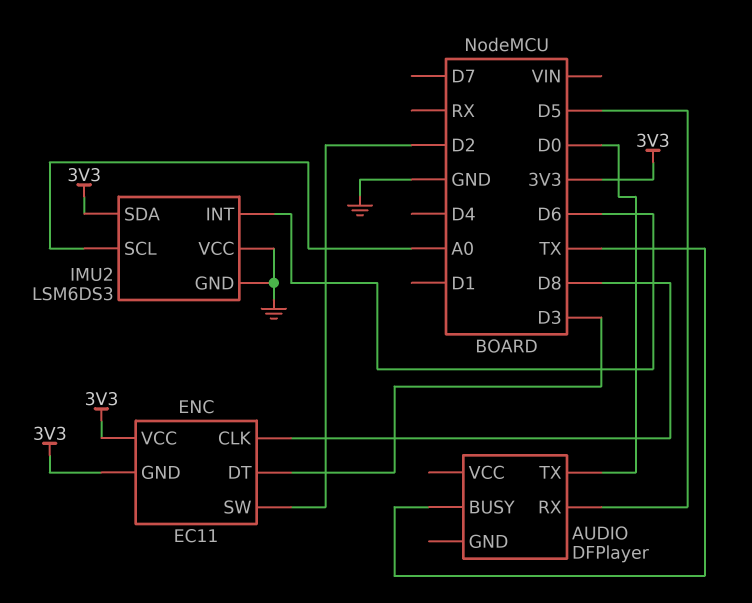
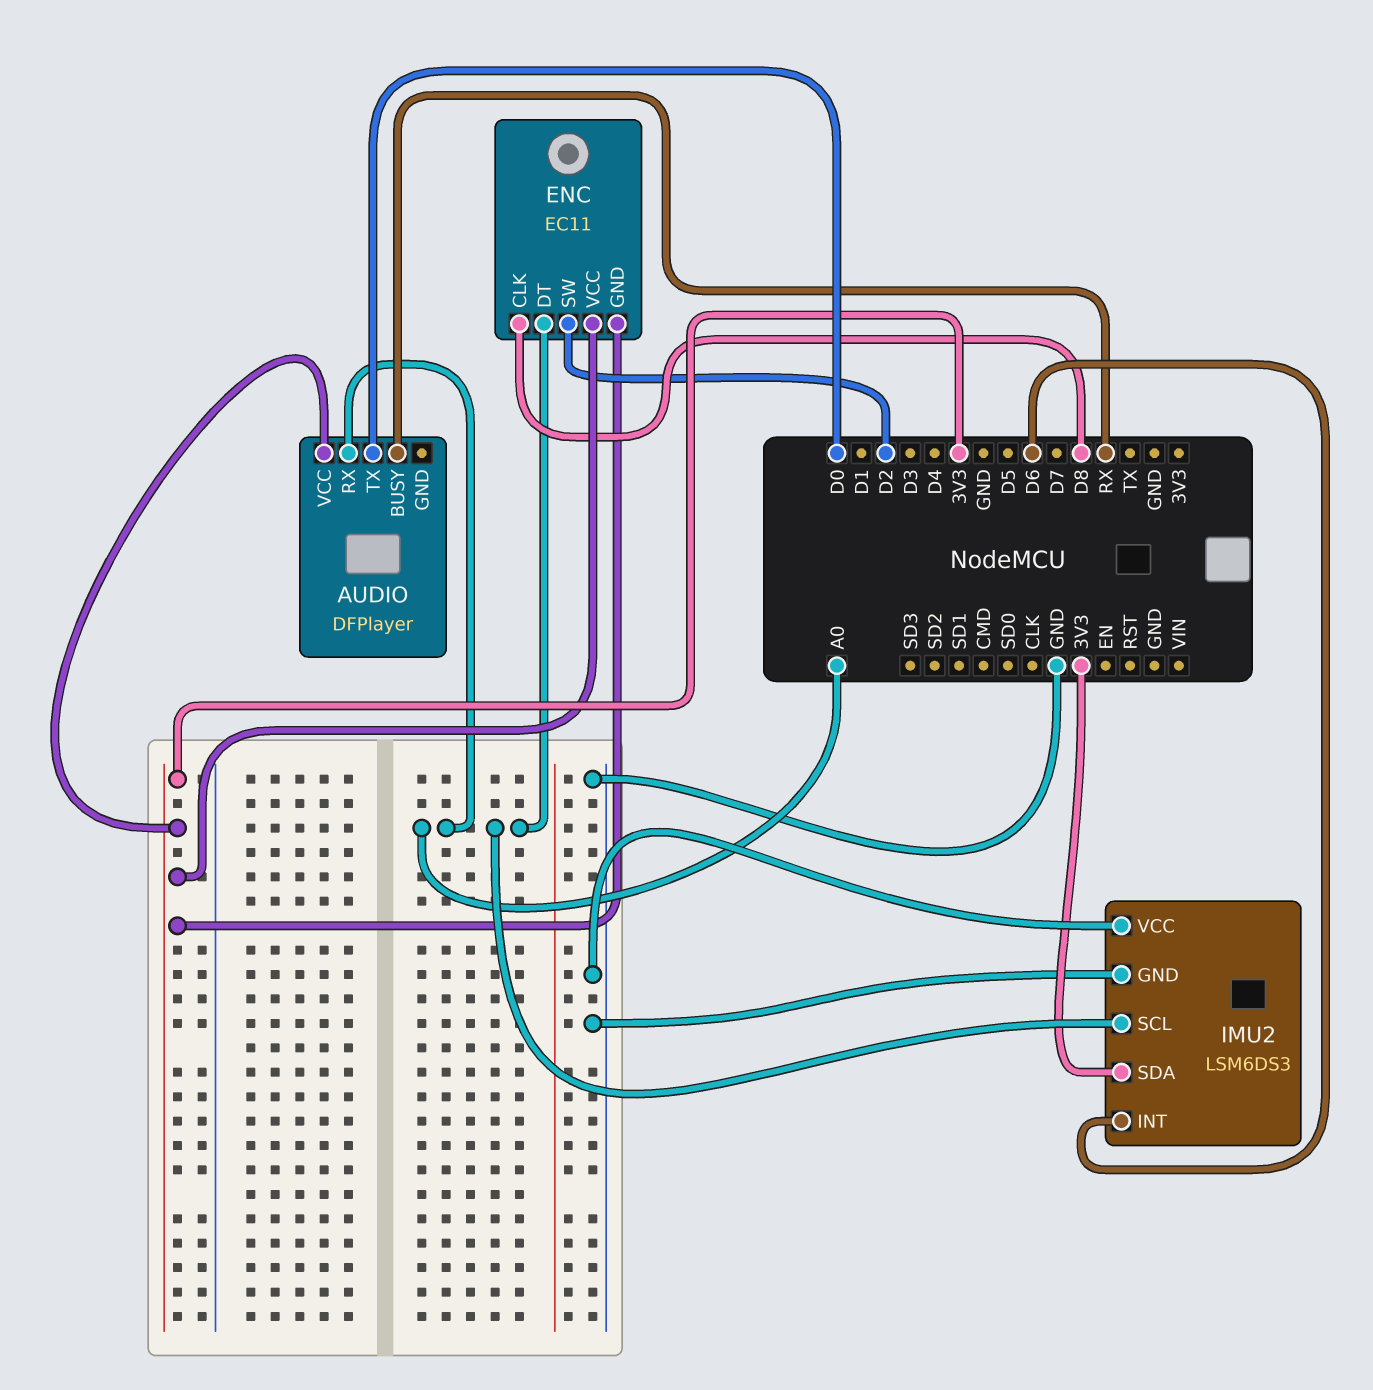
AUDIO pin BUSY: TX -> RX
AUDIO pin RX: D5 -> A0
AUDIO pin VCC: none -> 3V3
ENC pin DT: D3 -> A0

